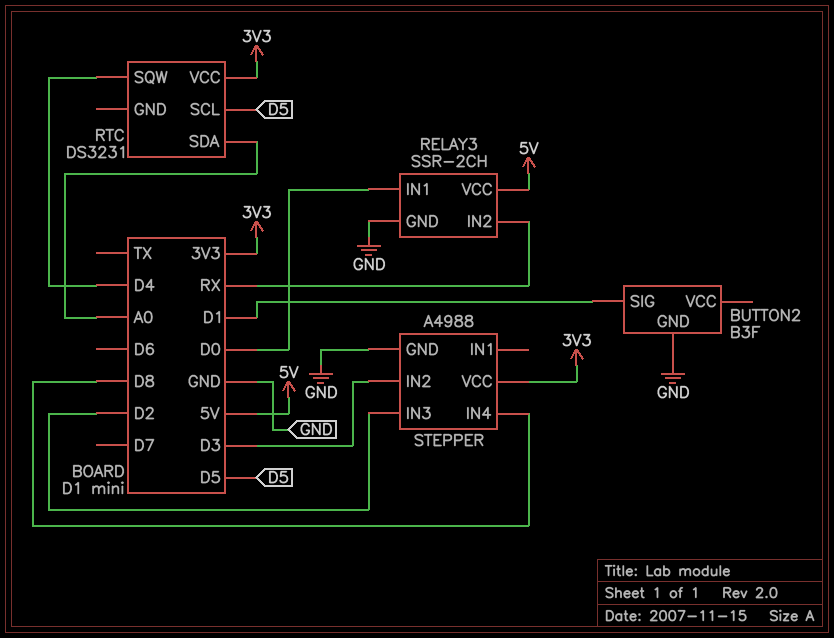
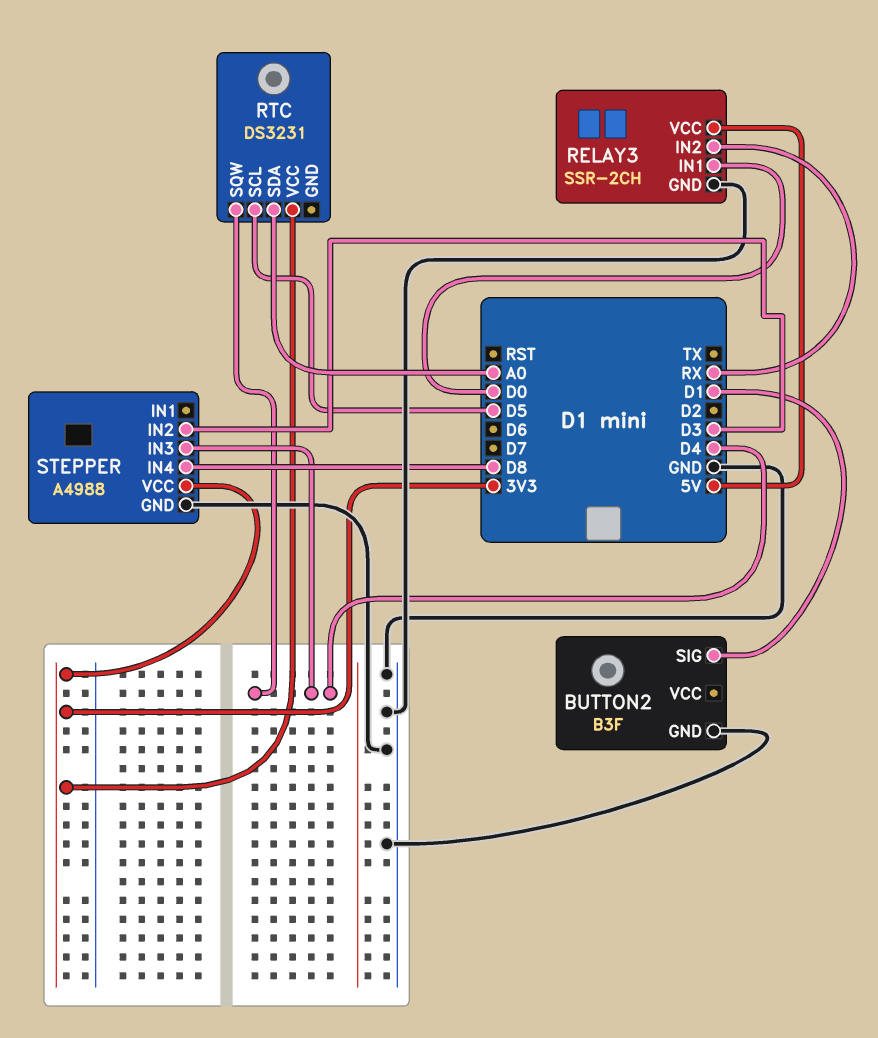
STEPPER pin IN3: D2 -> D4

